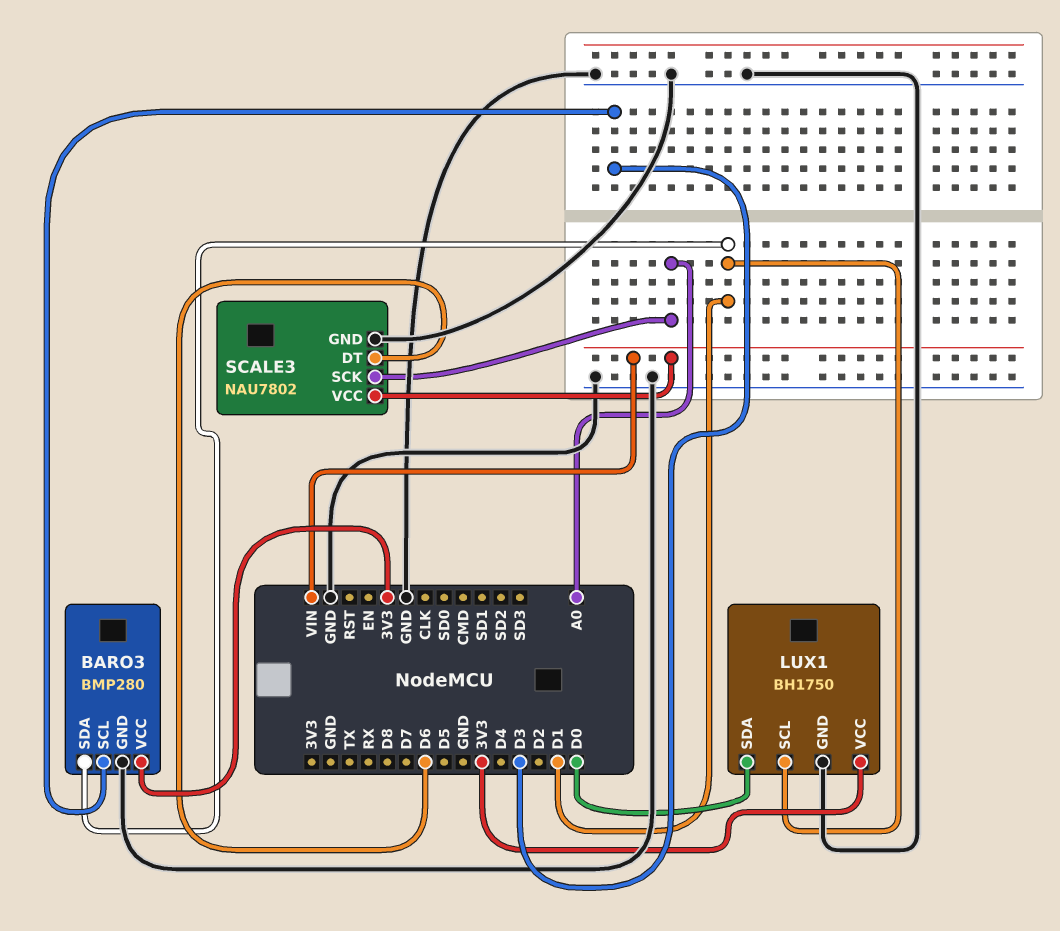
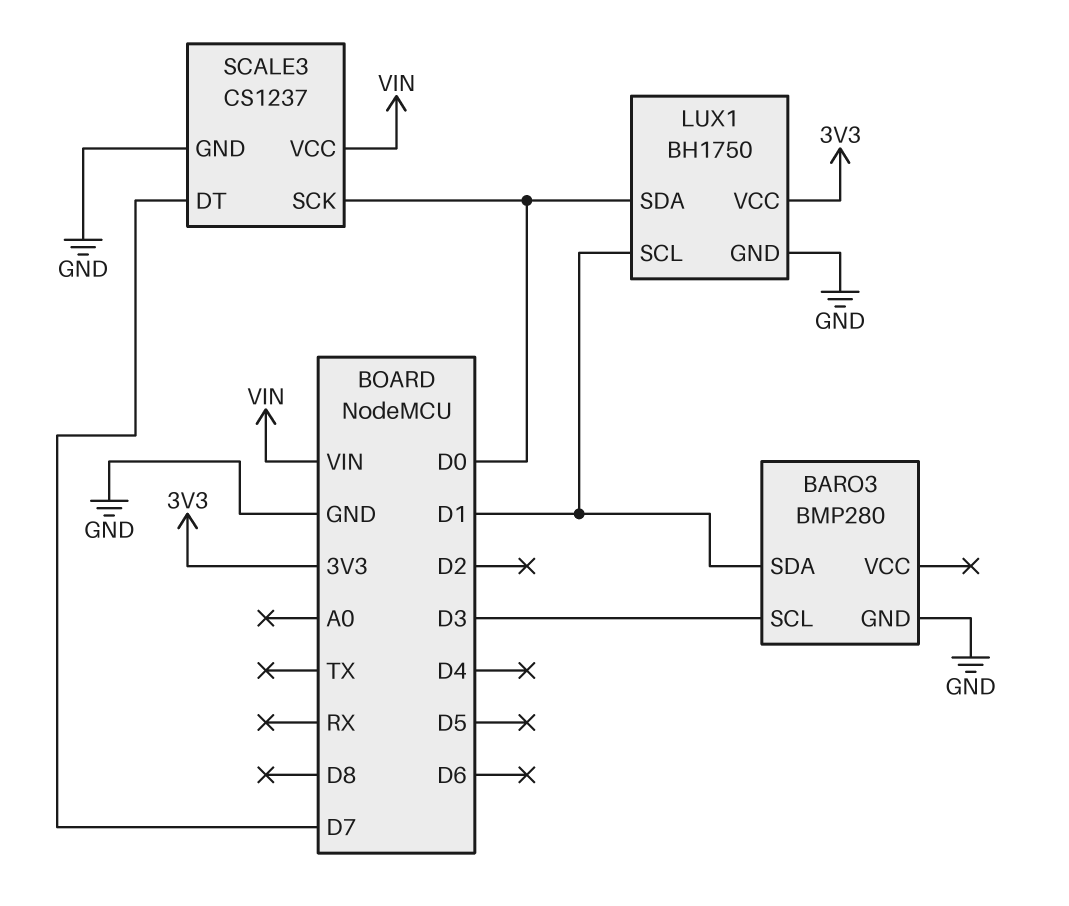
BARO3 pin VCC: 3V3 -> none
SCALE3: NAU7802 -> CS1237
SCALE3 pin DT: D6 -> D7
SCALE3 pin SCK: A0 -> D0

